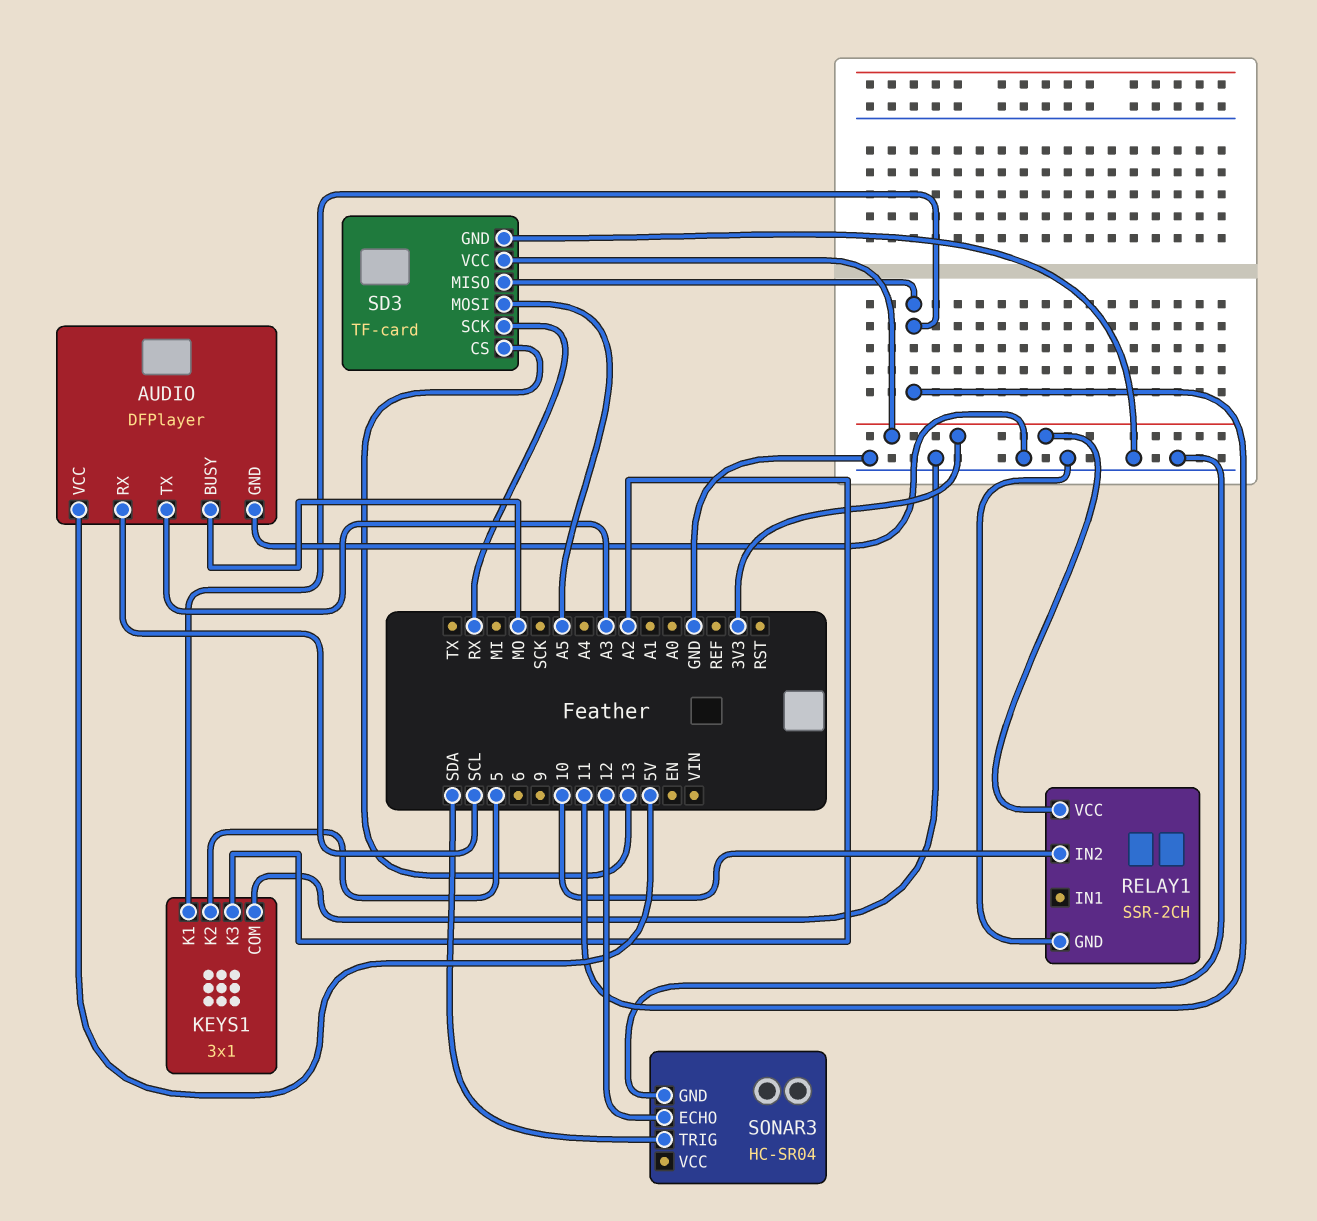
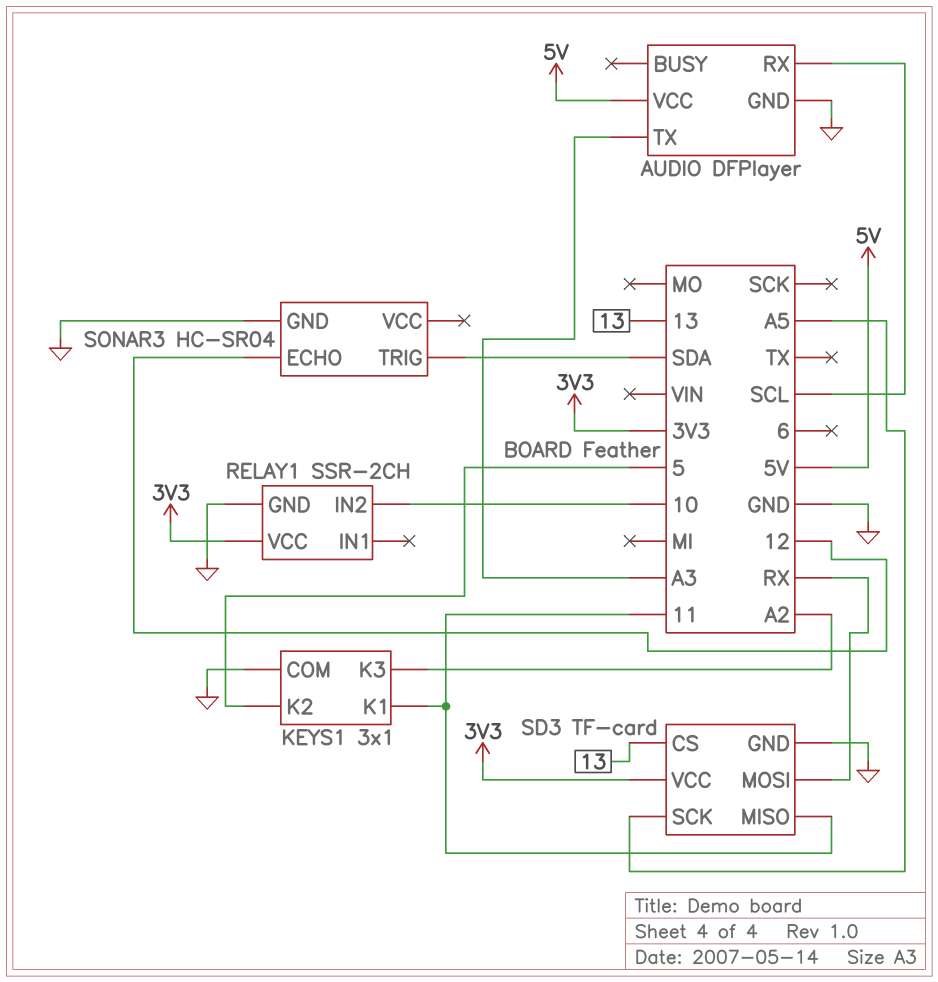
AUDIO pin BUSY: MO -> none
SD3 pin MOSI: A5 -> RX
SD3 pin SCK: RX -> A5

